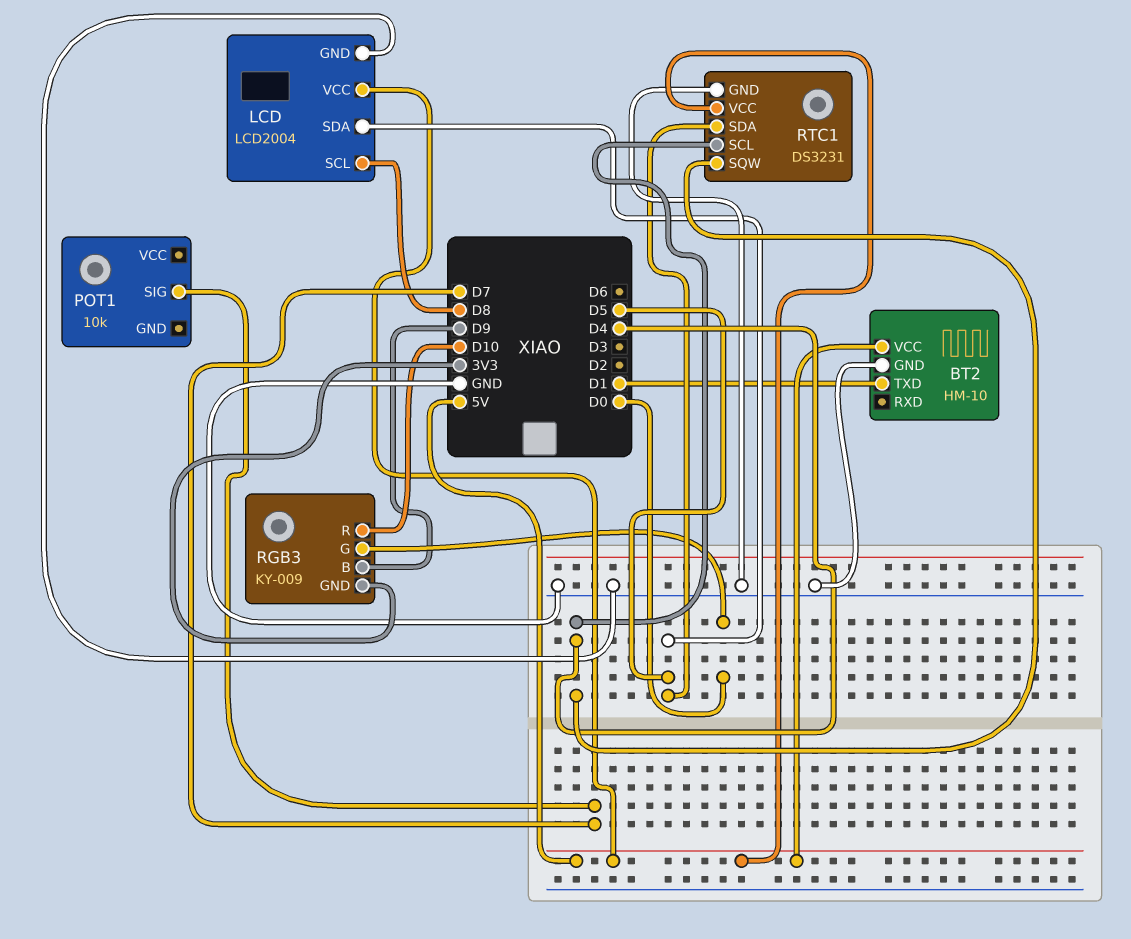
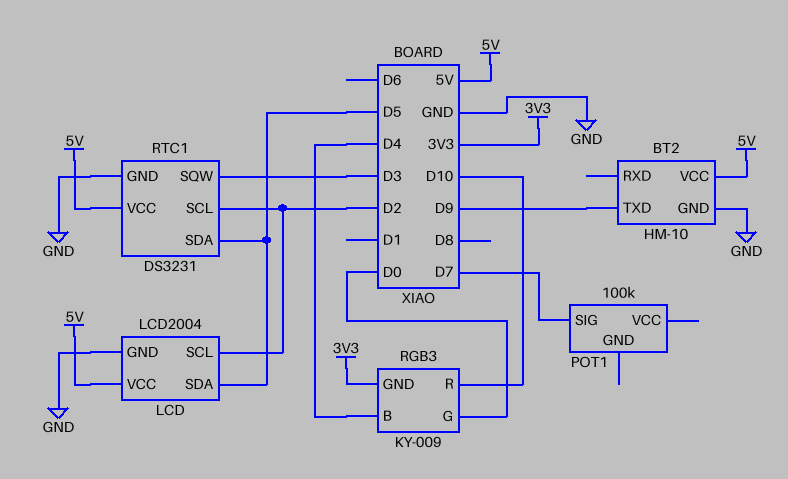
BT2 pin TXD: D1 -> D9
LCD pin SCL: D8 -> D2
POT1: 10k -> 100k
RGB3 pin B: D9 -> D4
RTC1 pin SCL: D4 -> D2
RTC1 pin SQW: D4 -> D3

